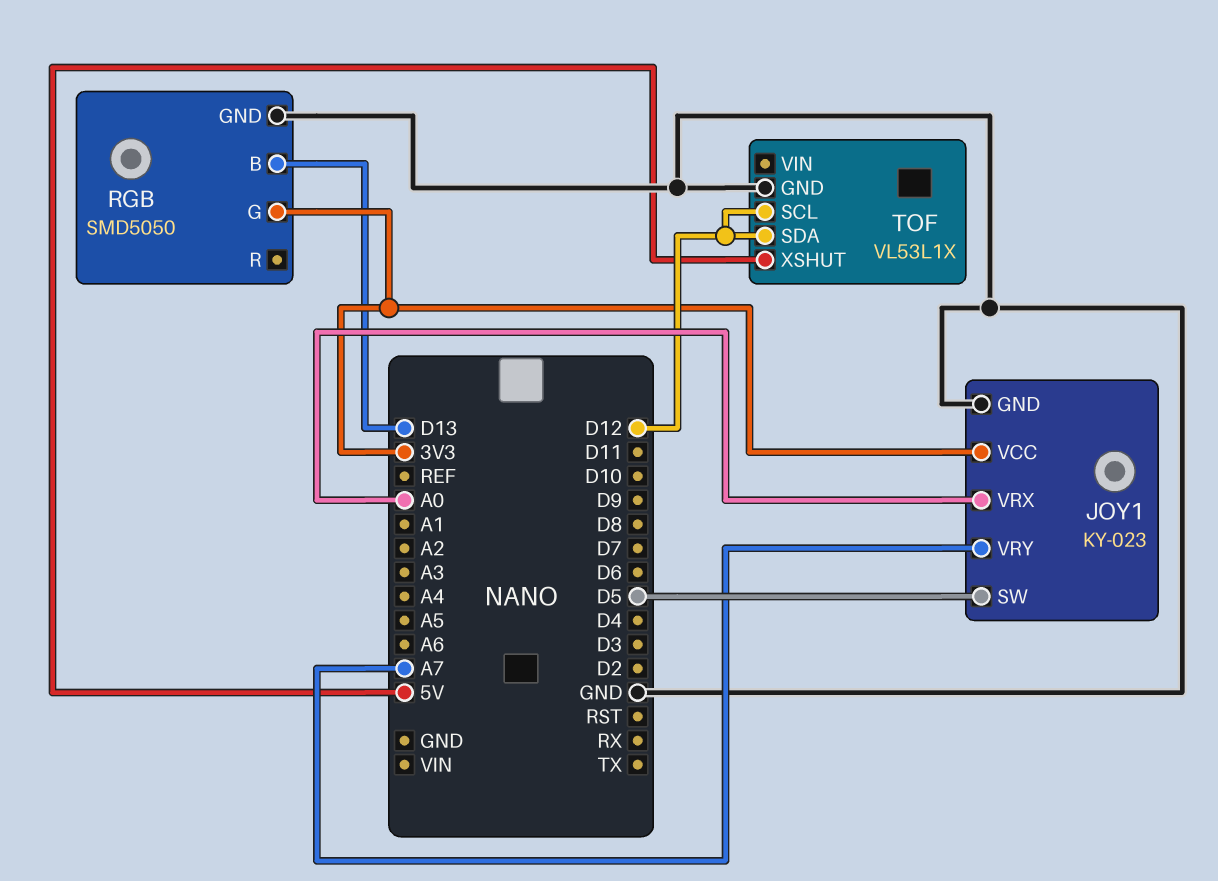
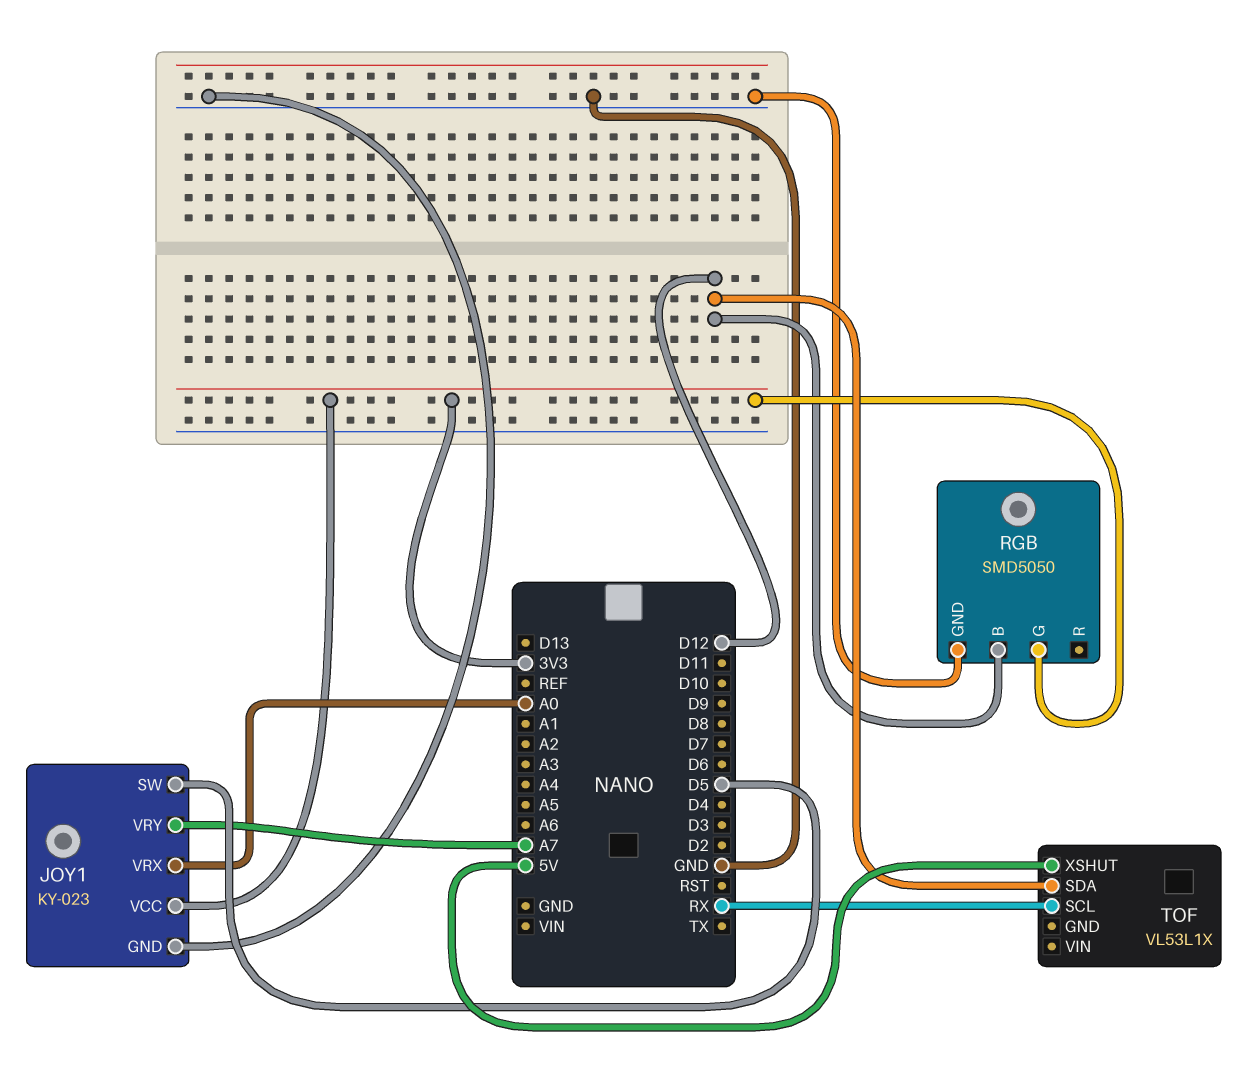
RGB pin B: D13 -> D12
TOF pin GND: GND -> none
TOF pin SCL: D12 -> RX

